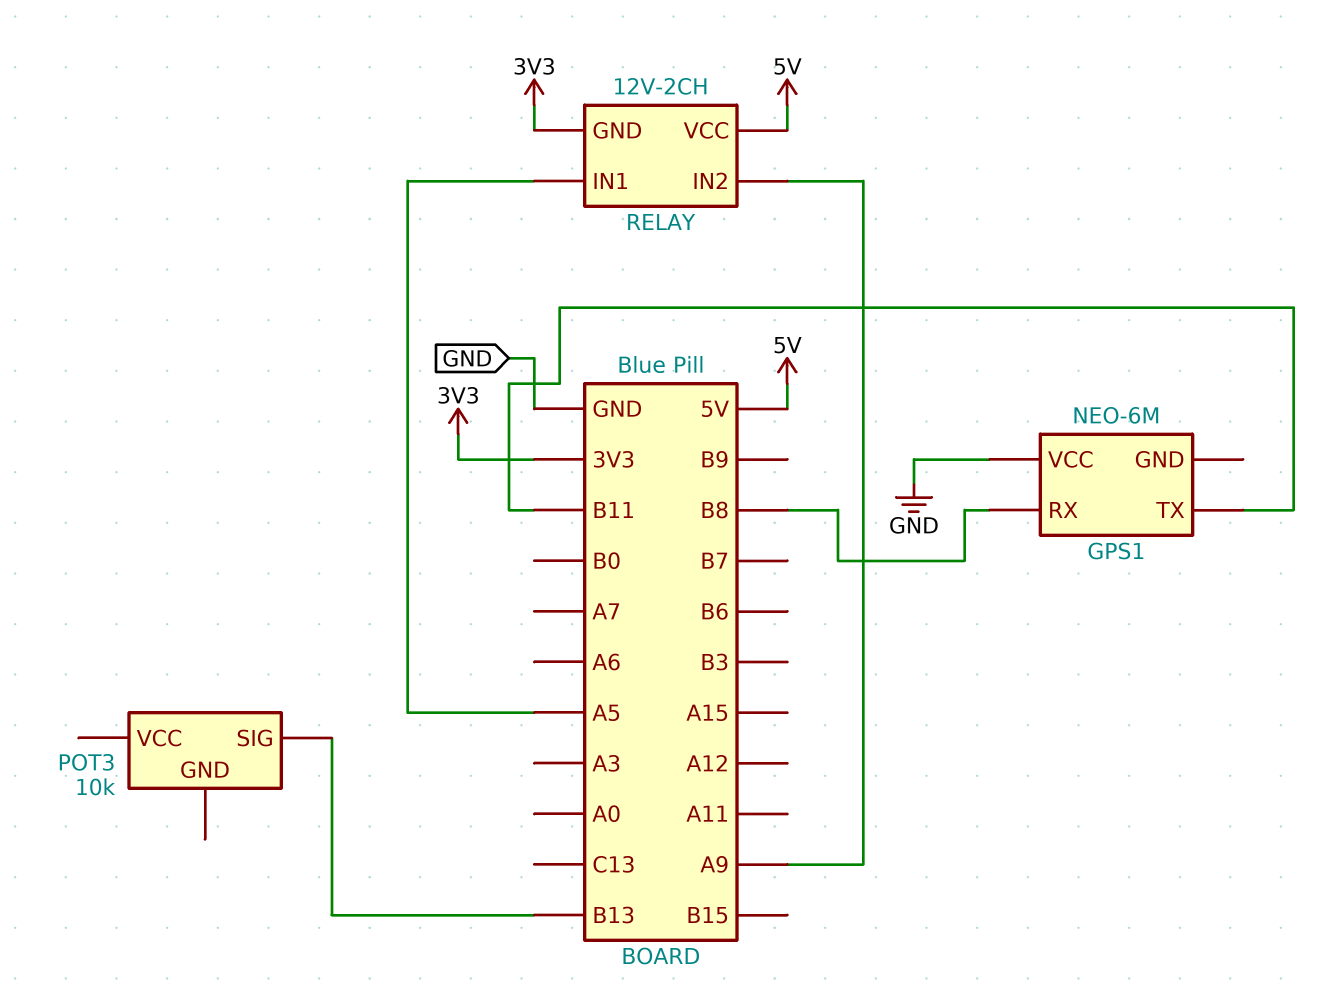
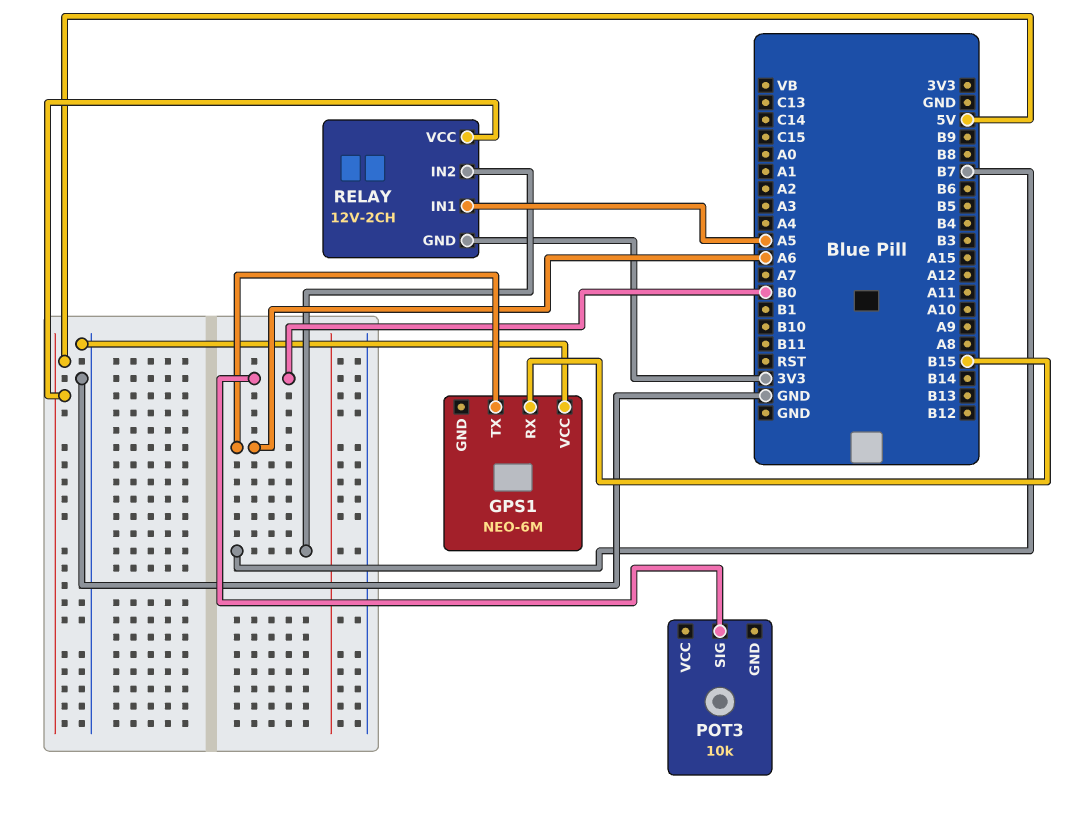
GPS1 pin RX: B8 -> B15
GPS1 pin TX: B11 -> A6
POT3 pin SIG: B13 -> B0
RELAY pin IN2: A9 -> B7

